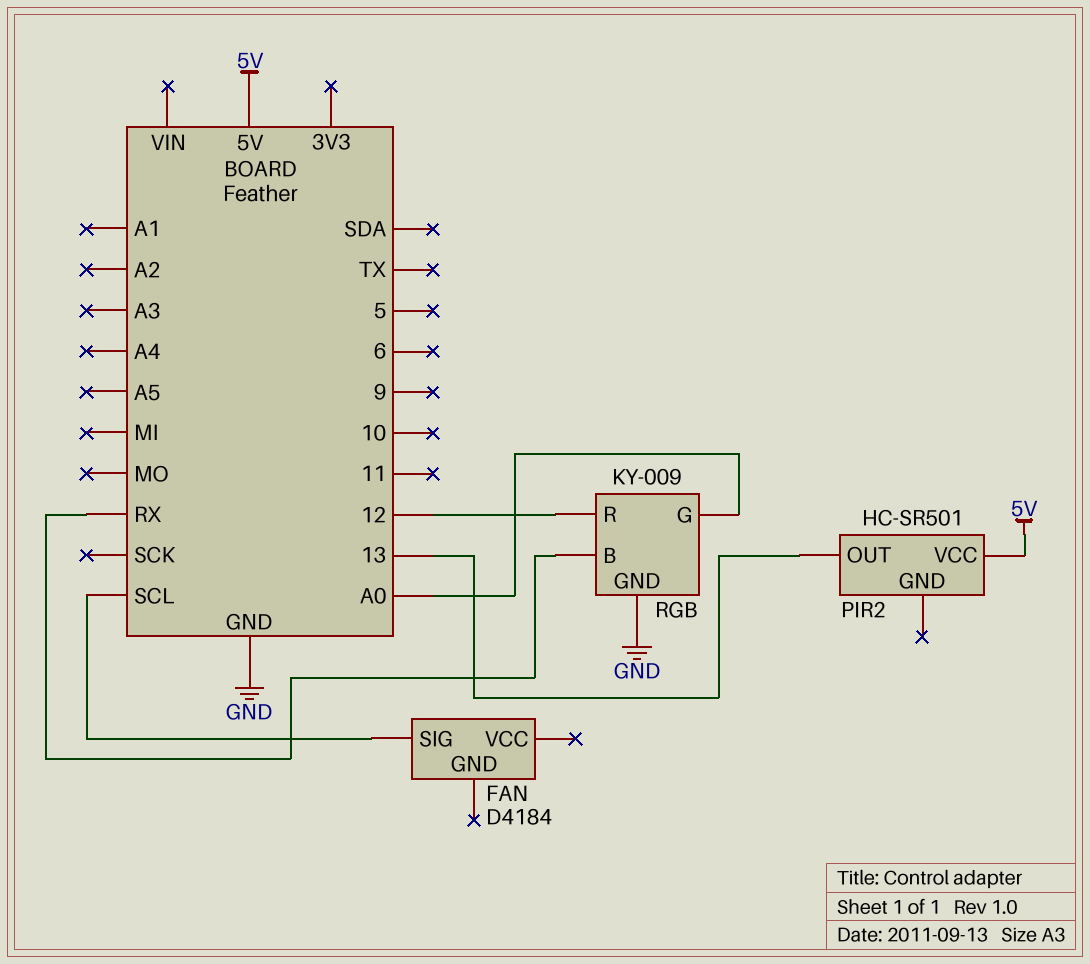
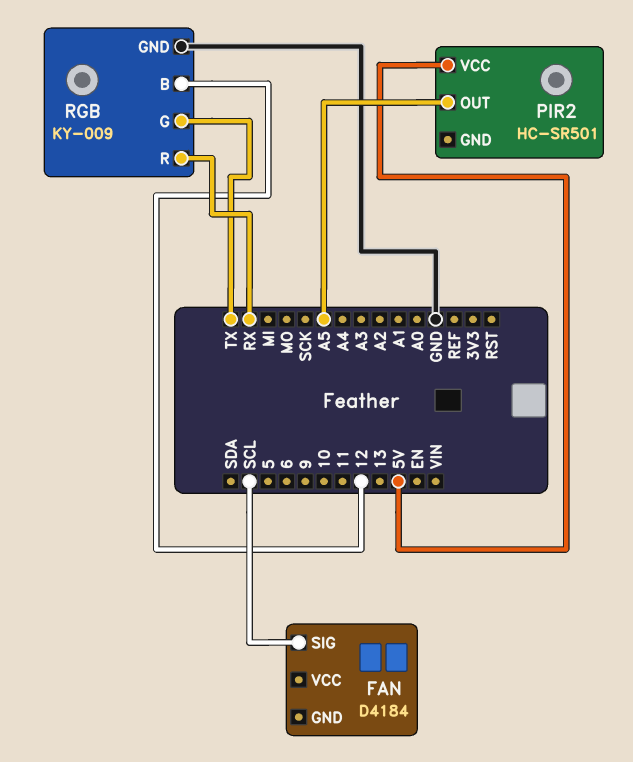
PIR2 pin OUT: 13 -> A5
RGB pin B: RX -> 12
RGB pin G: A0 -> TX
RGB pin R: 12 -> RX

